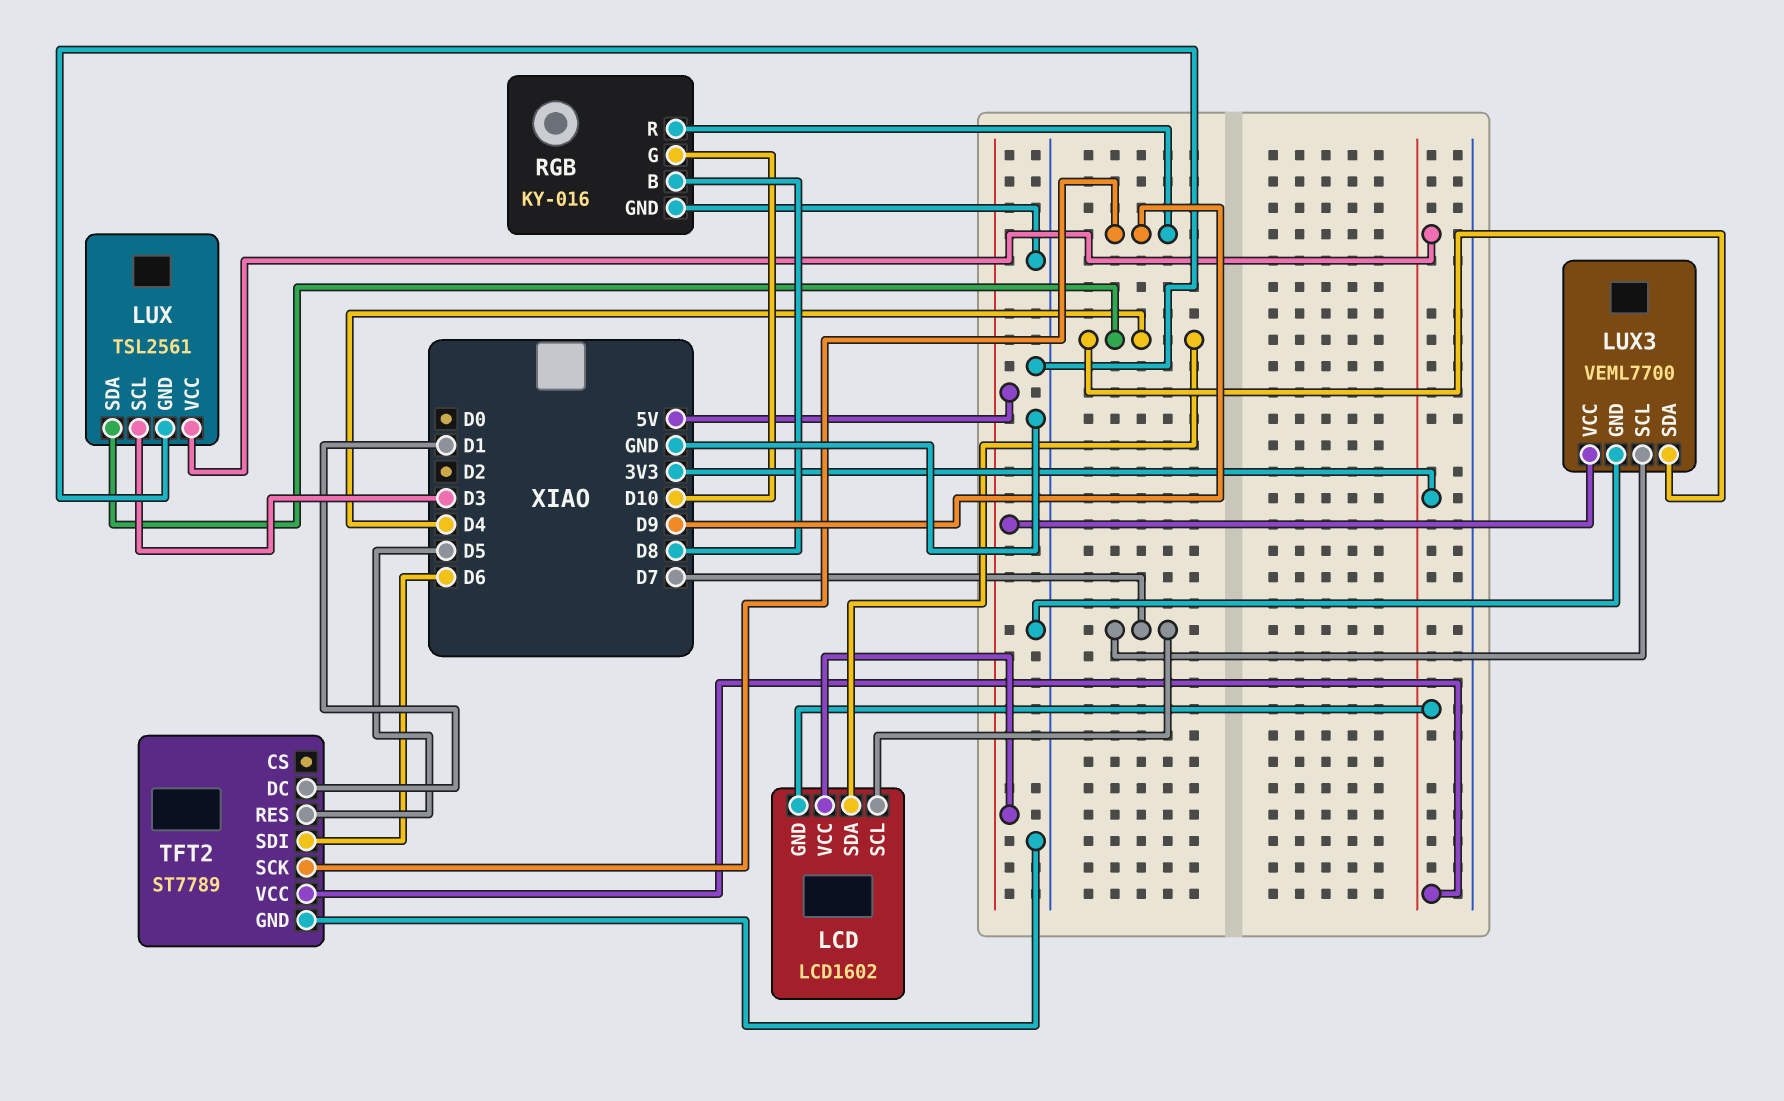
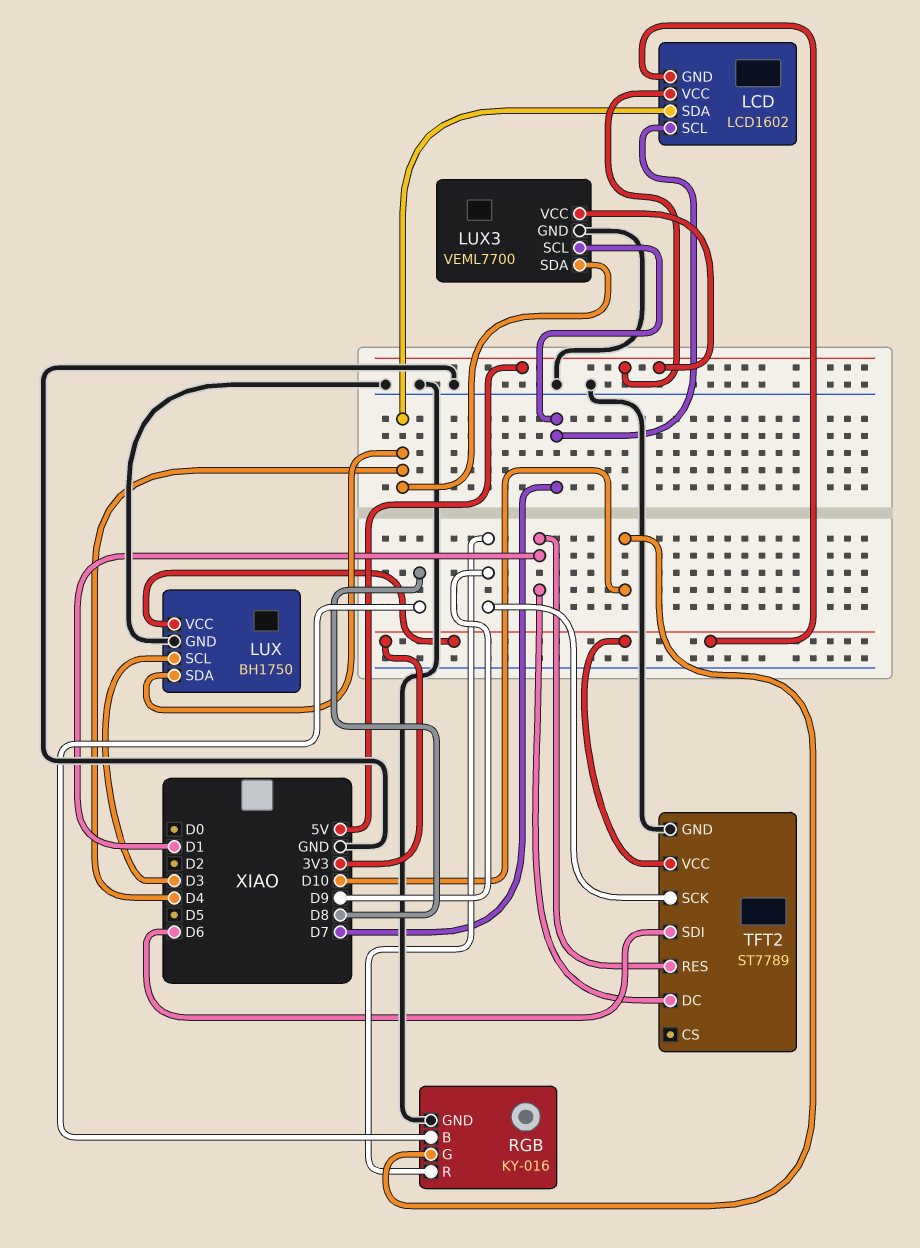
LUX: TSL2561 -> BH1750
TFT2 pin RES: D5 -> D1

